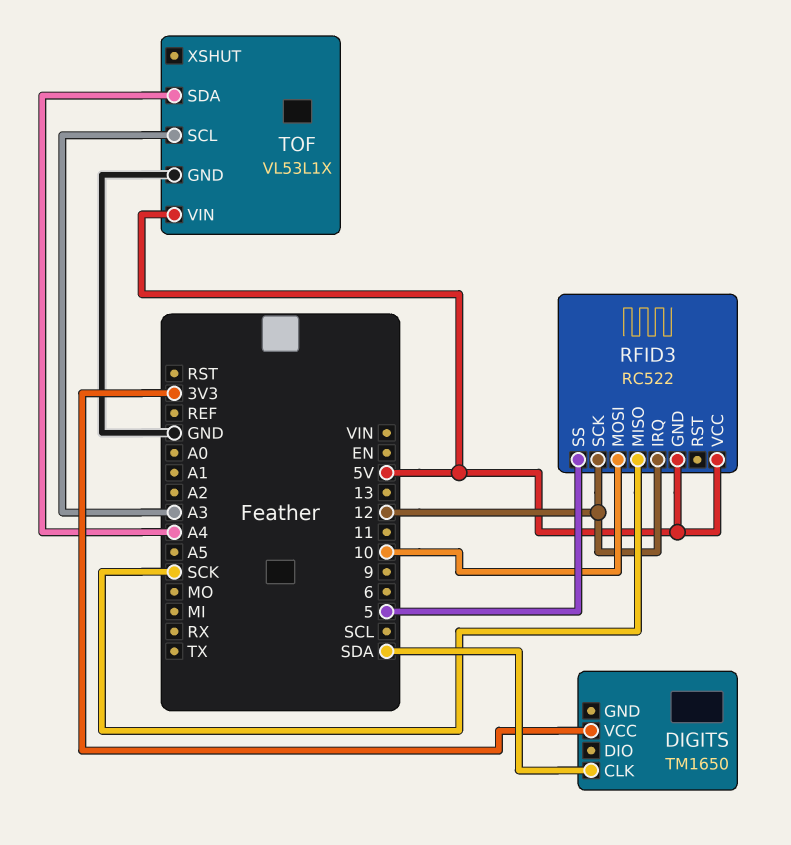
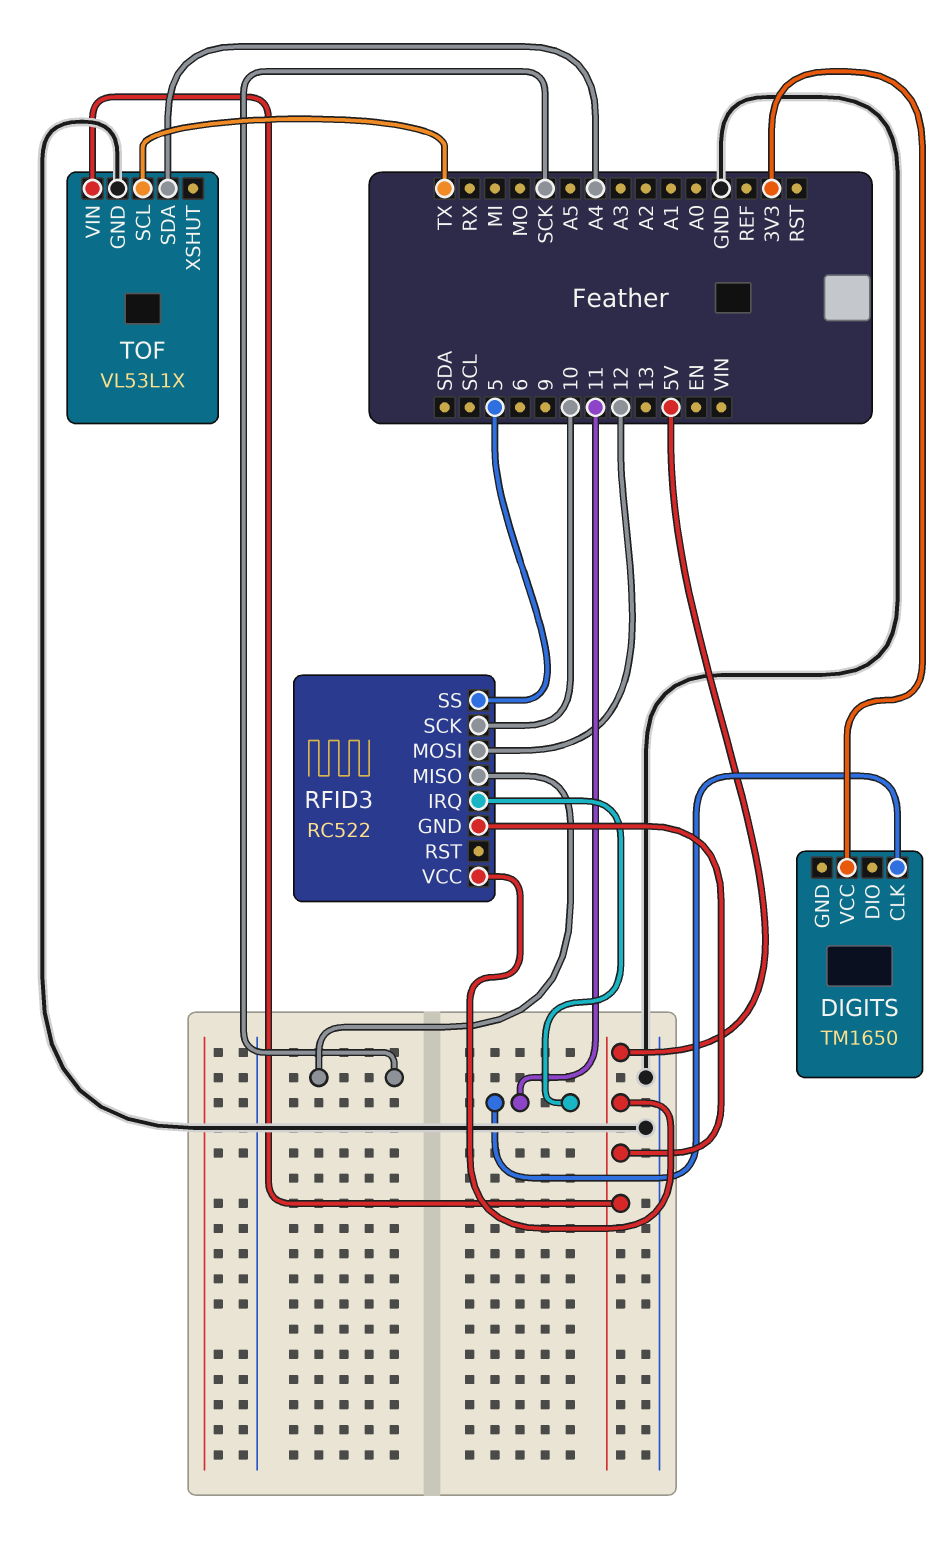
DIGITS pin CLK: SDA -> 11
RFID3 pin IRQ: 12 -> 11
RFID3 pin MOSI: 10 -> 12
RFID3 pin SCK: 12 -> 10
TOF pin SCL: A3 -> TX

